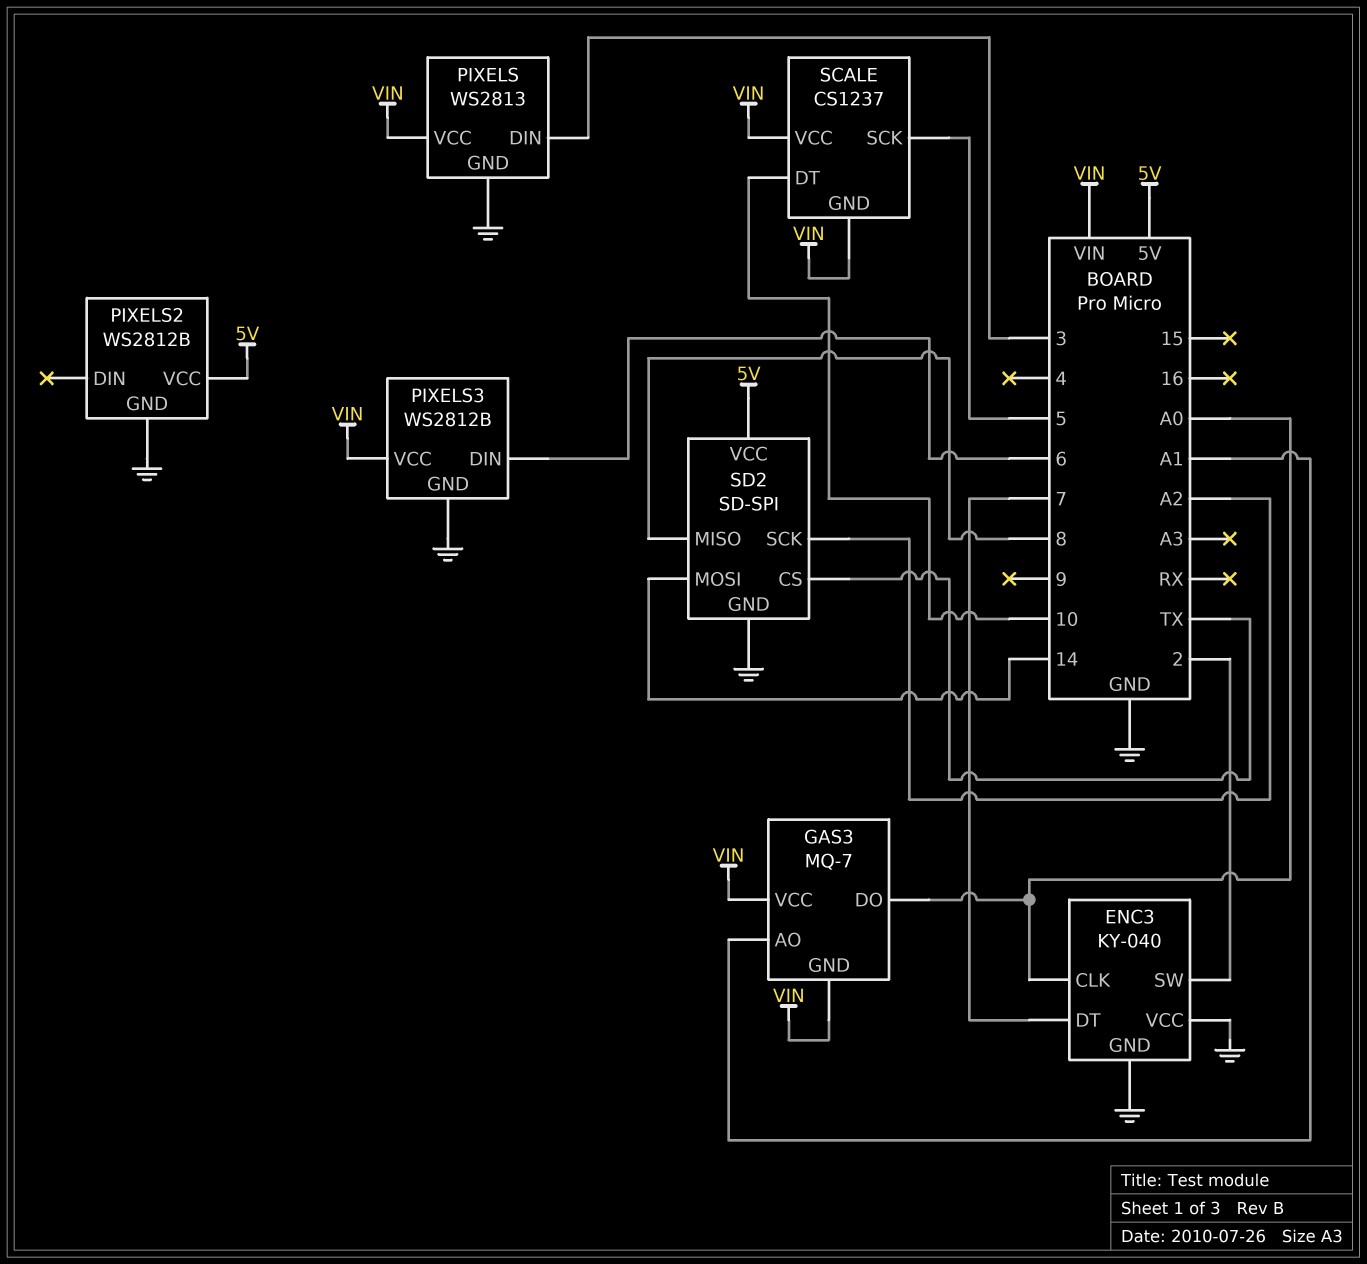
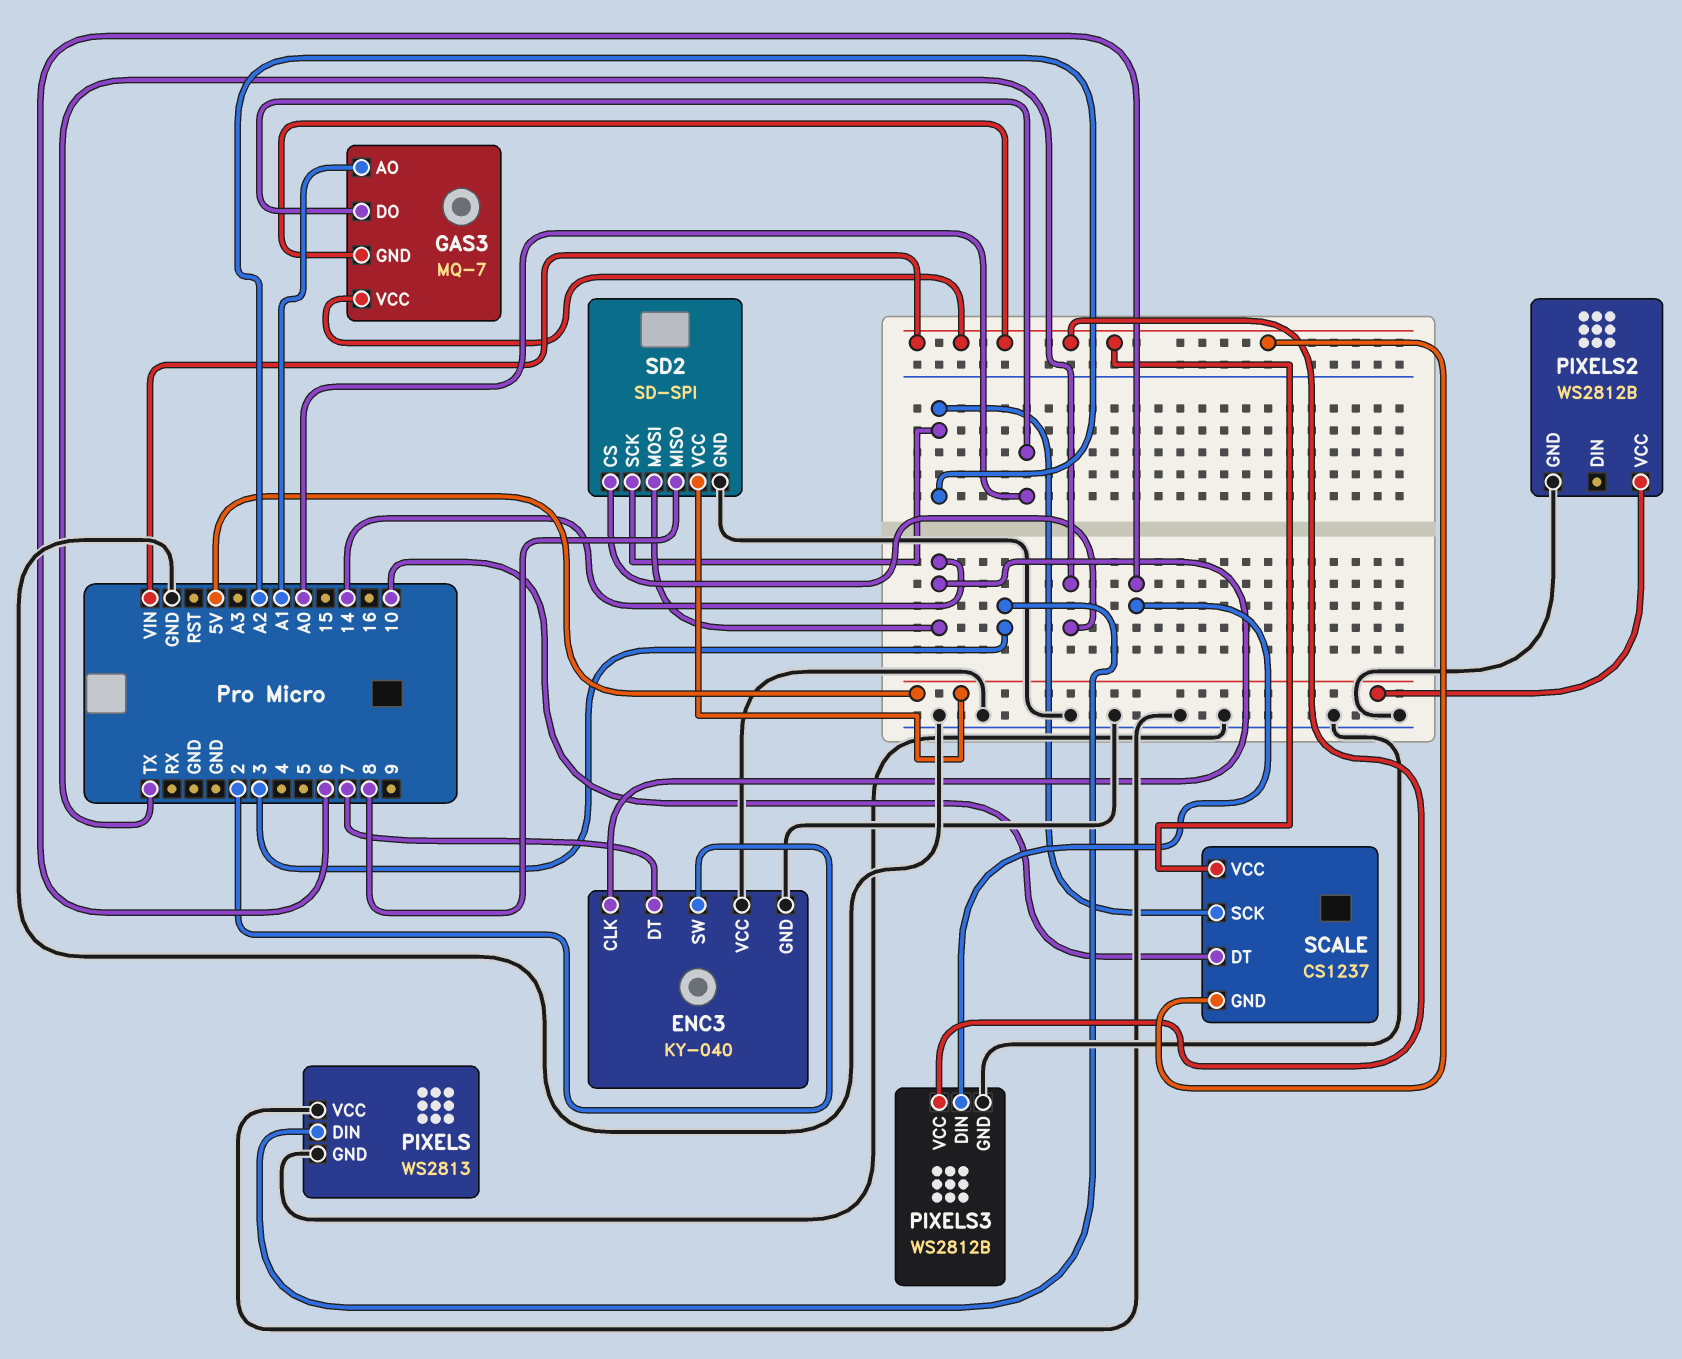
ENC3 pin CLK: A0 -> 14
PIXELS pin VCC: VIN -> GND
SCALE pin SCK: 5 -> A2

